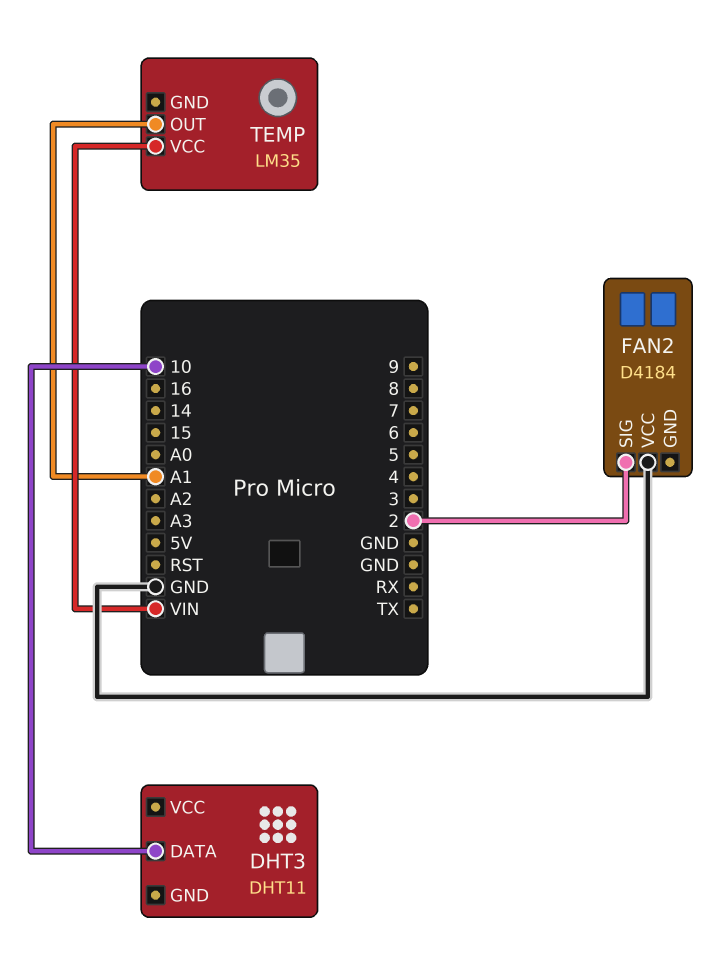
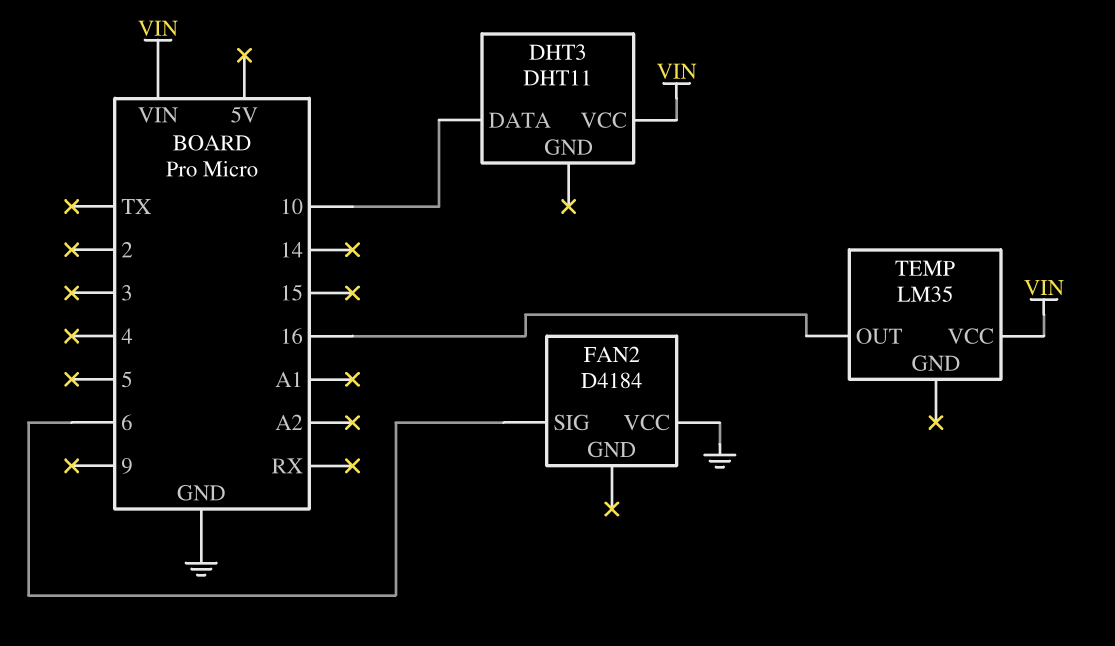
DHT3 pin VCC: none -> VIN
FAN2 pin SIG: 2 -> 6
TEMP pin OUT: A1 -> 16

